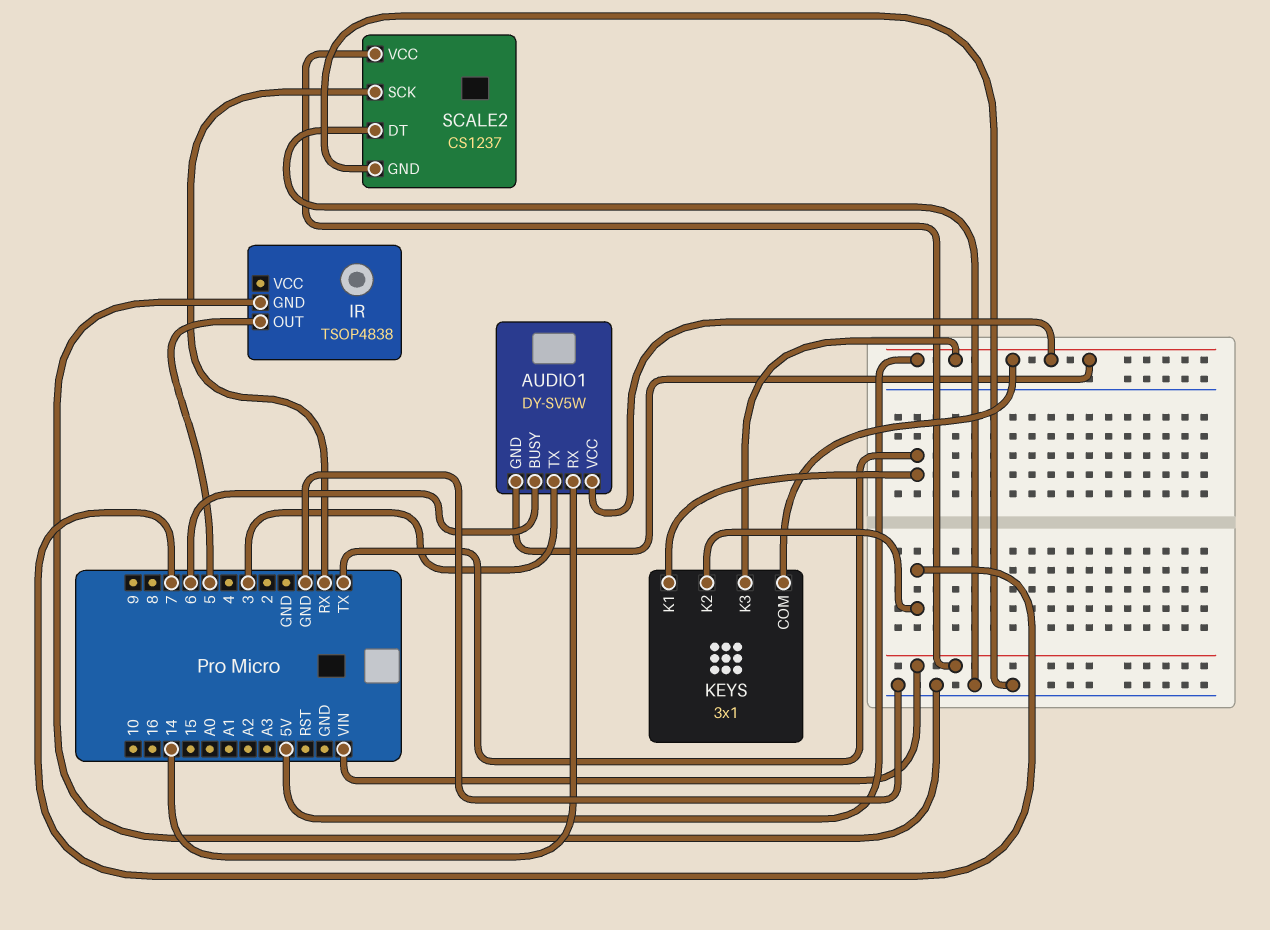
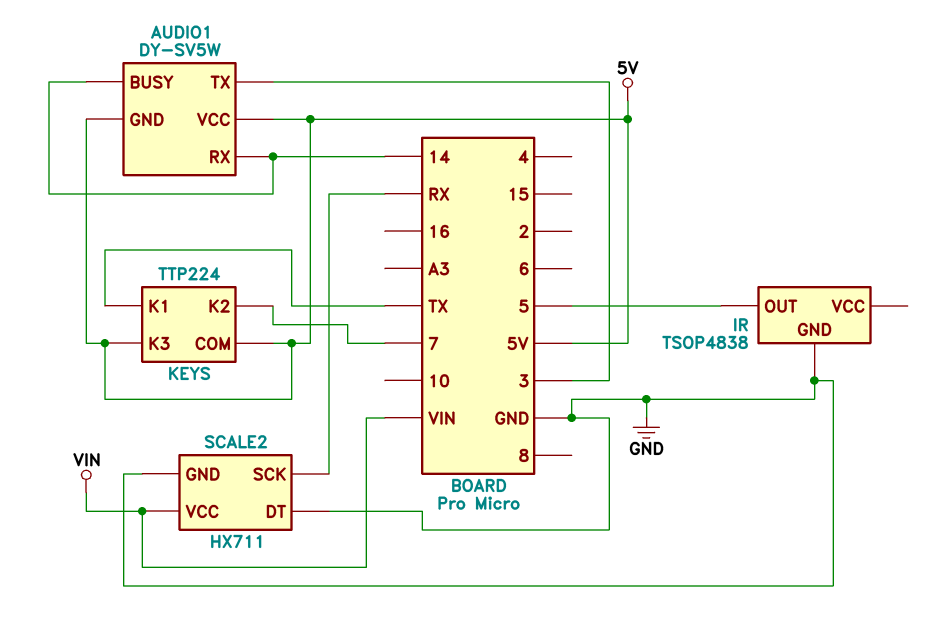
AUDIO1 pin BUSY: 6 -> 14
KEYS: 3x1 -> TTP224
SCALE2: CS1237 -> HX711

